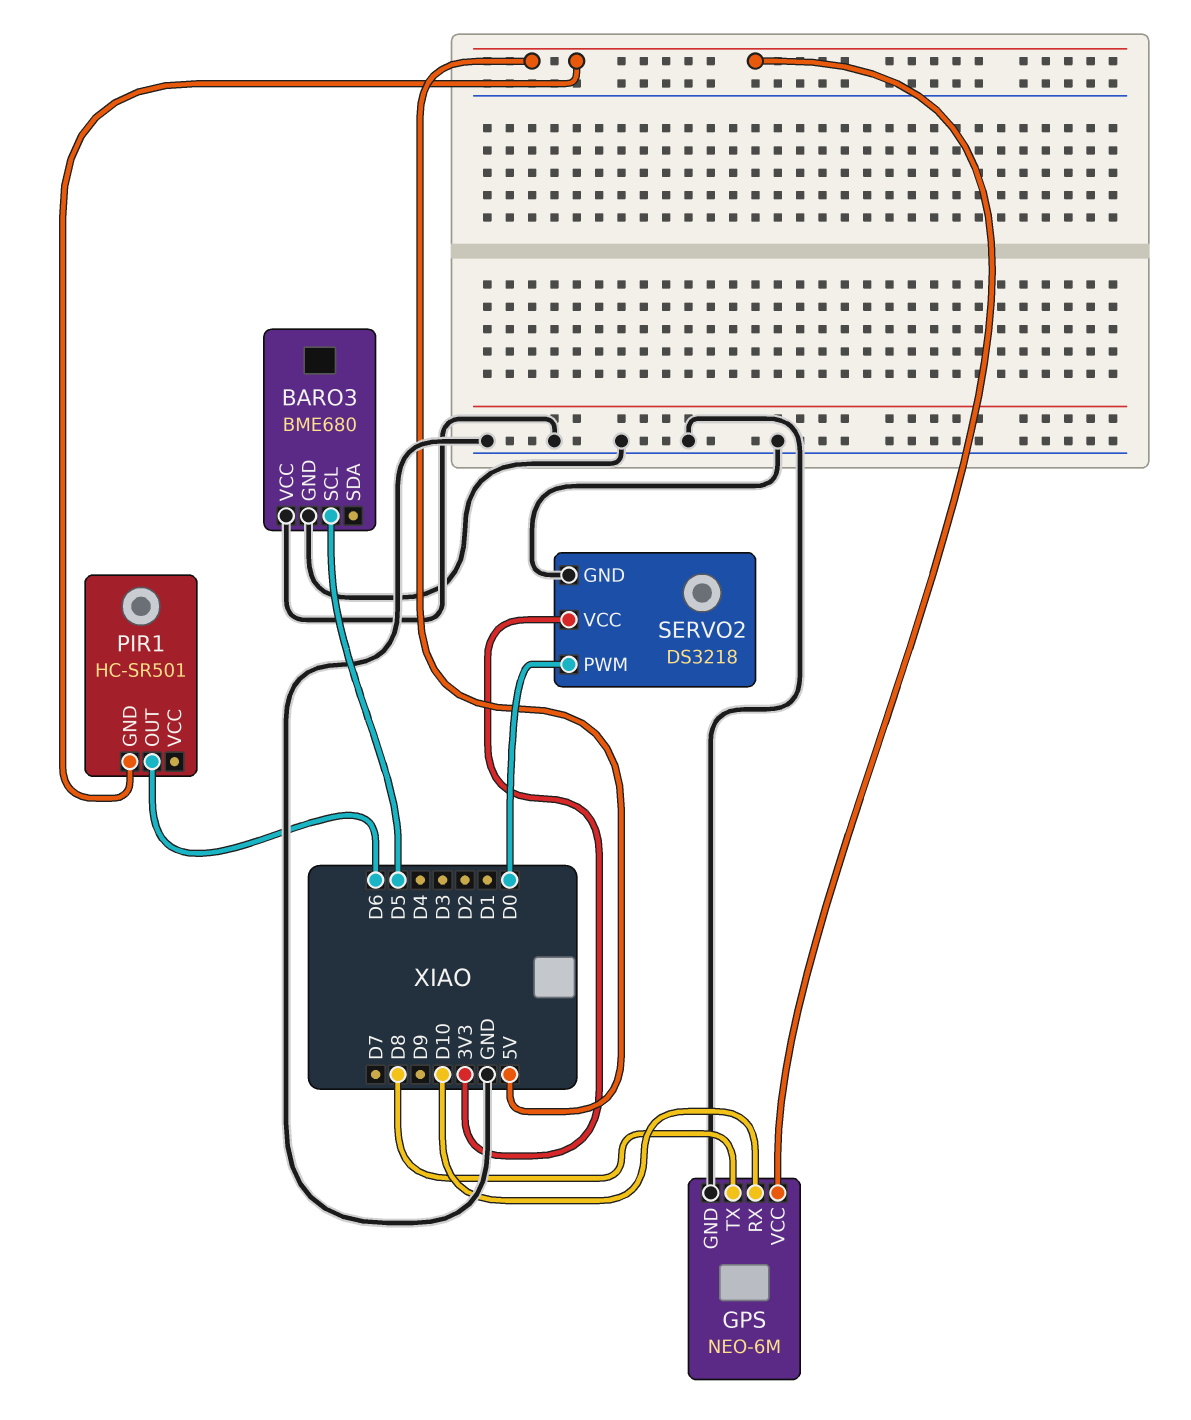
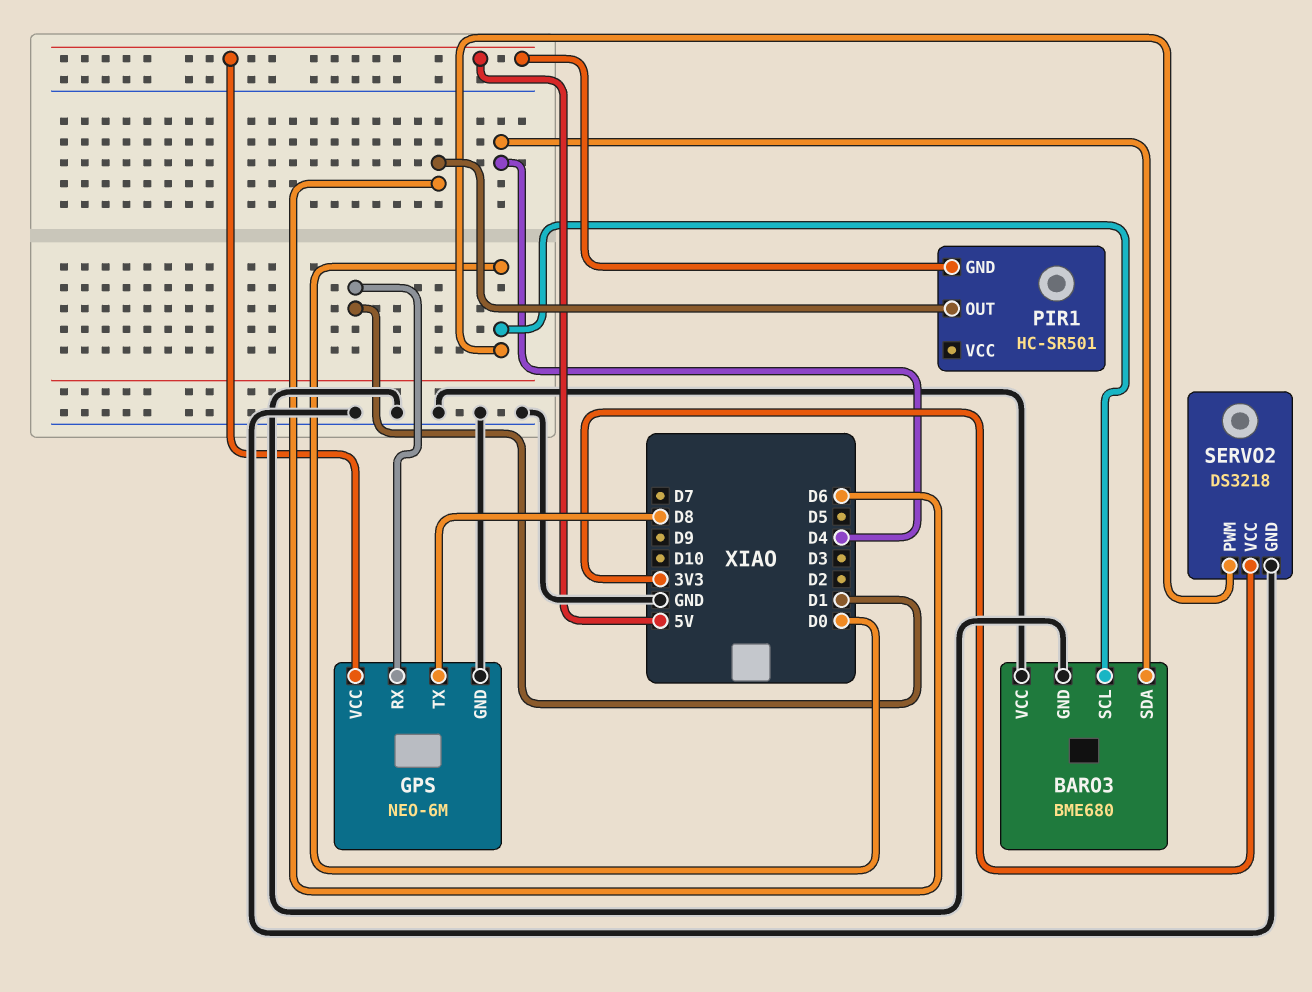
BARO3 pin SCL: D5 -> D0
BARO3 pin SDA: none -> D4
GPS pin RX: D10 -> D1

